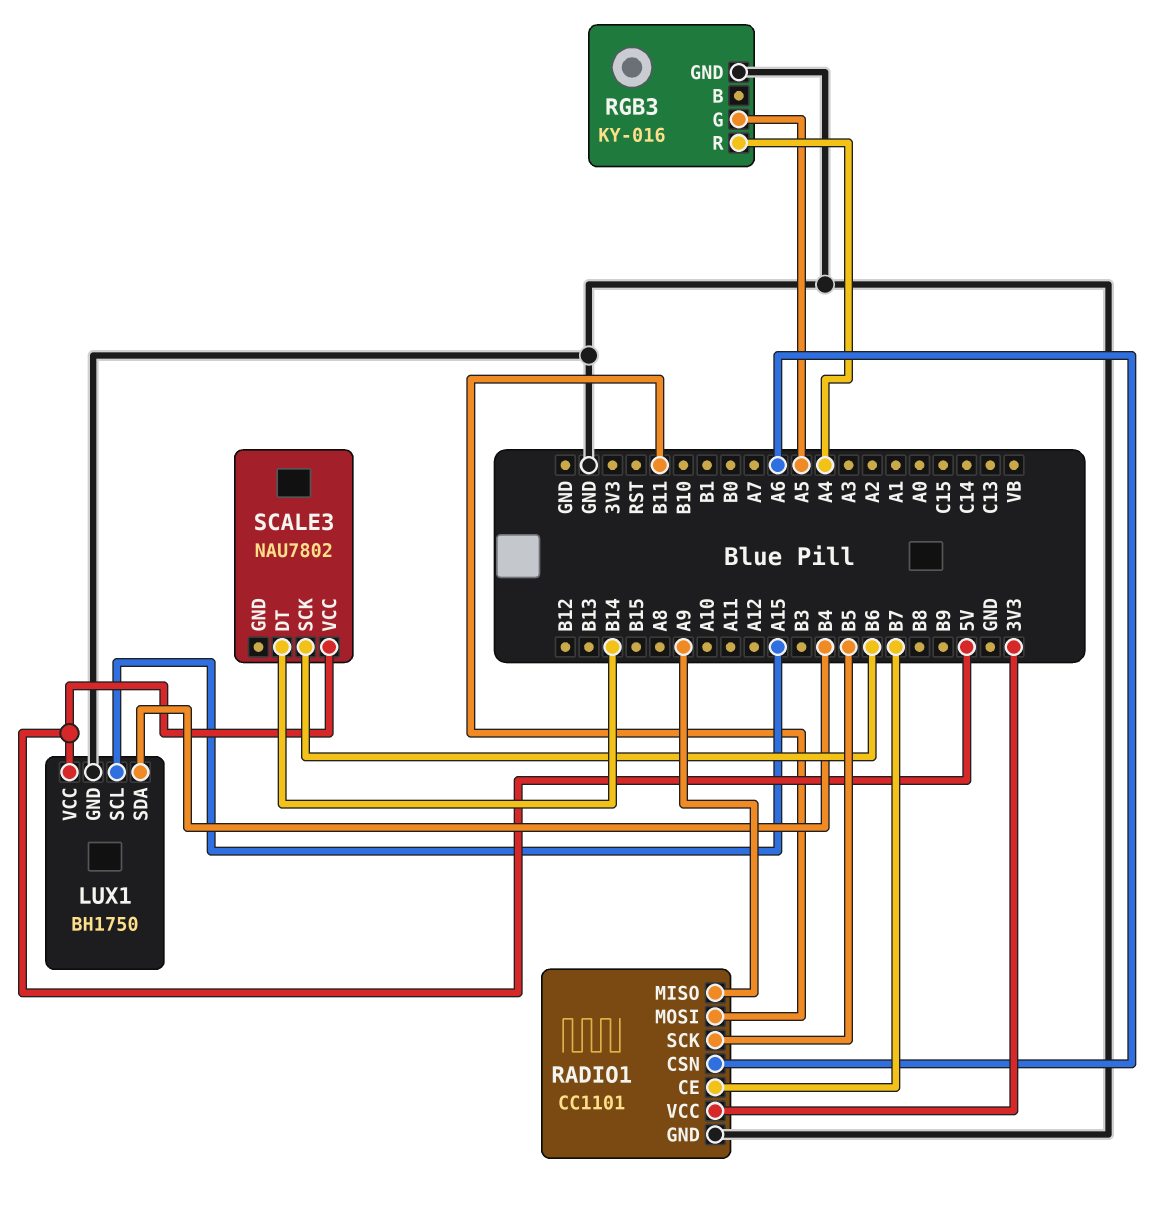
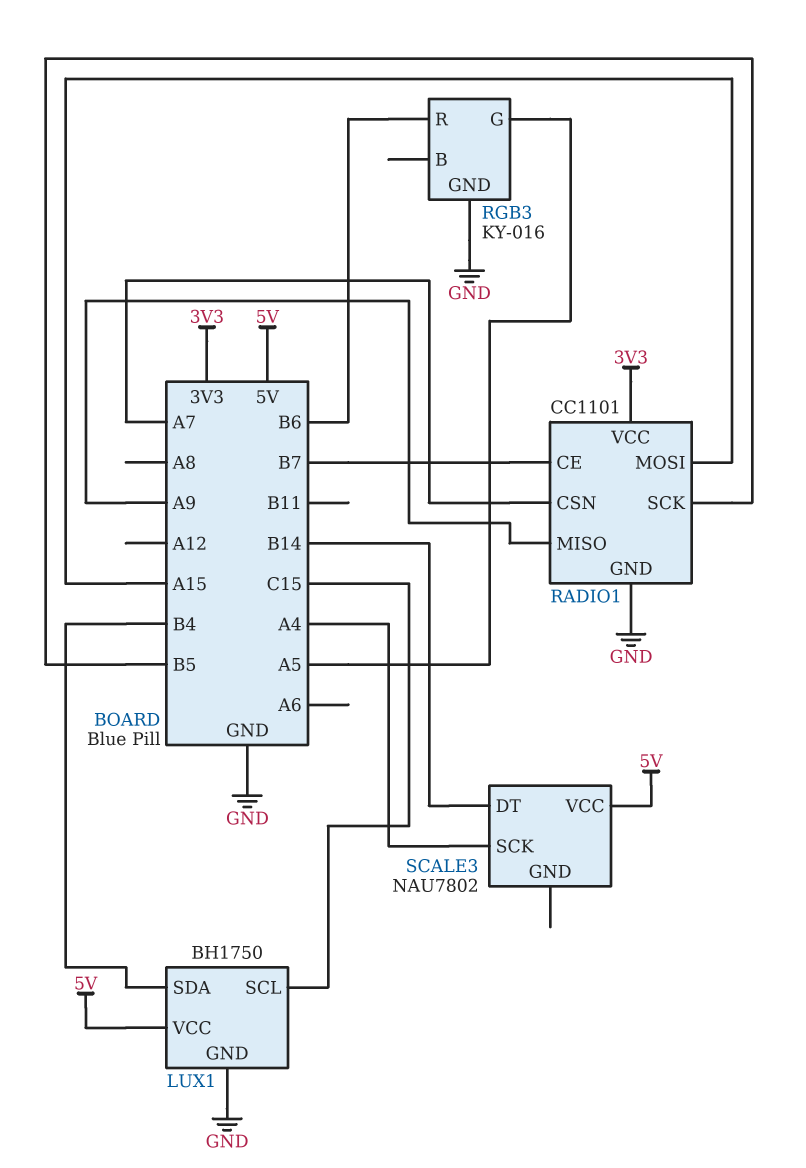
LUX1 pin SCL: A15 -> C15
RADIO1 pin CSN: A6 -> A7
RADIO1 pin MOSI: B11 -> A15
RGB3 pin R: A4 -> B6
SCALE3 pin SCK: B6 -> A4

